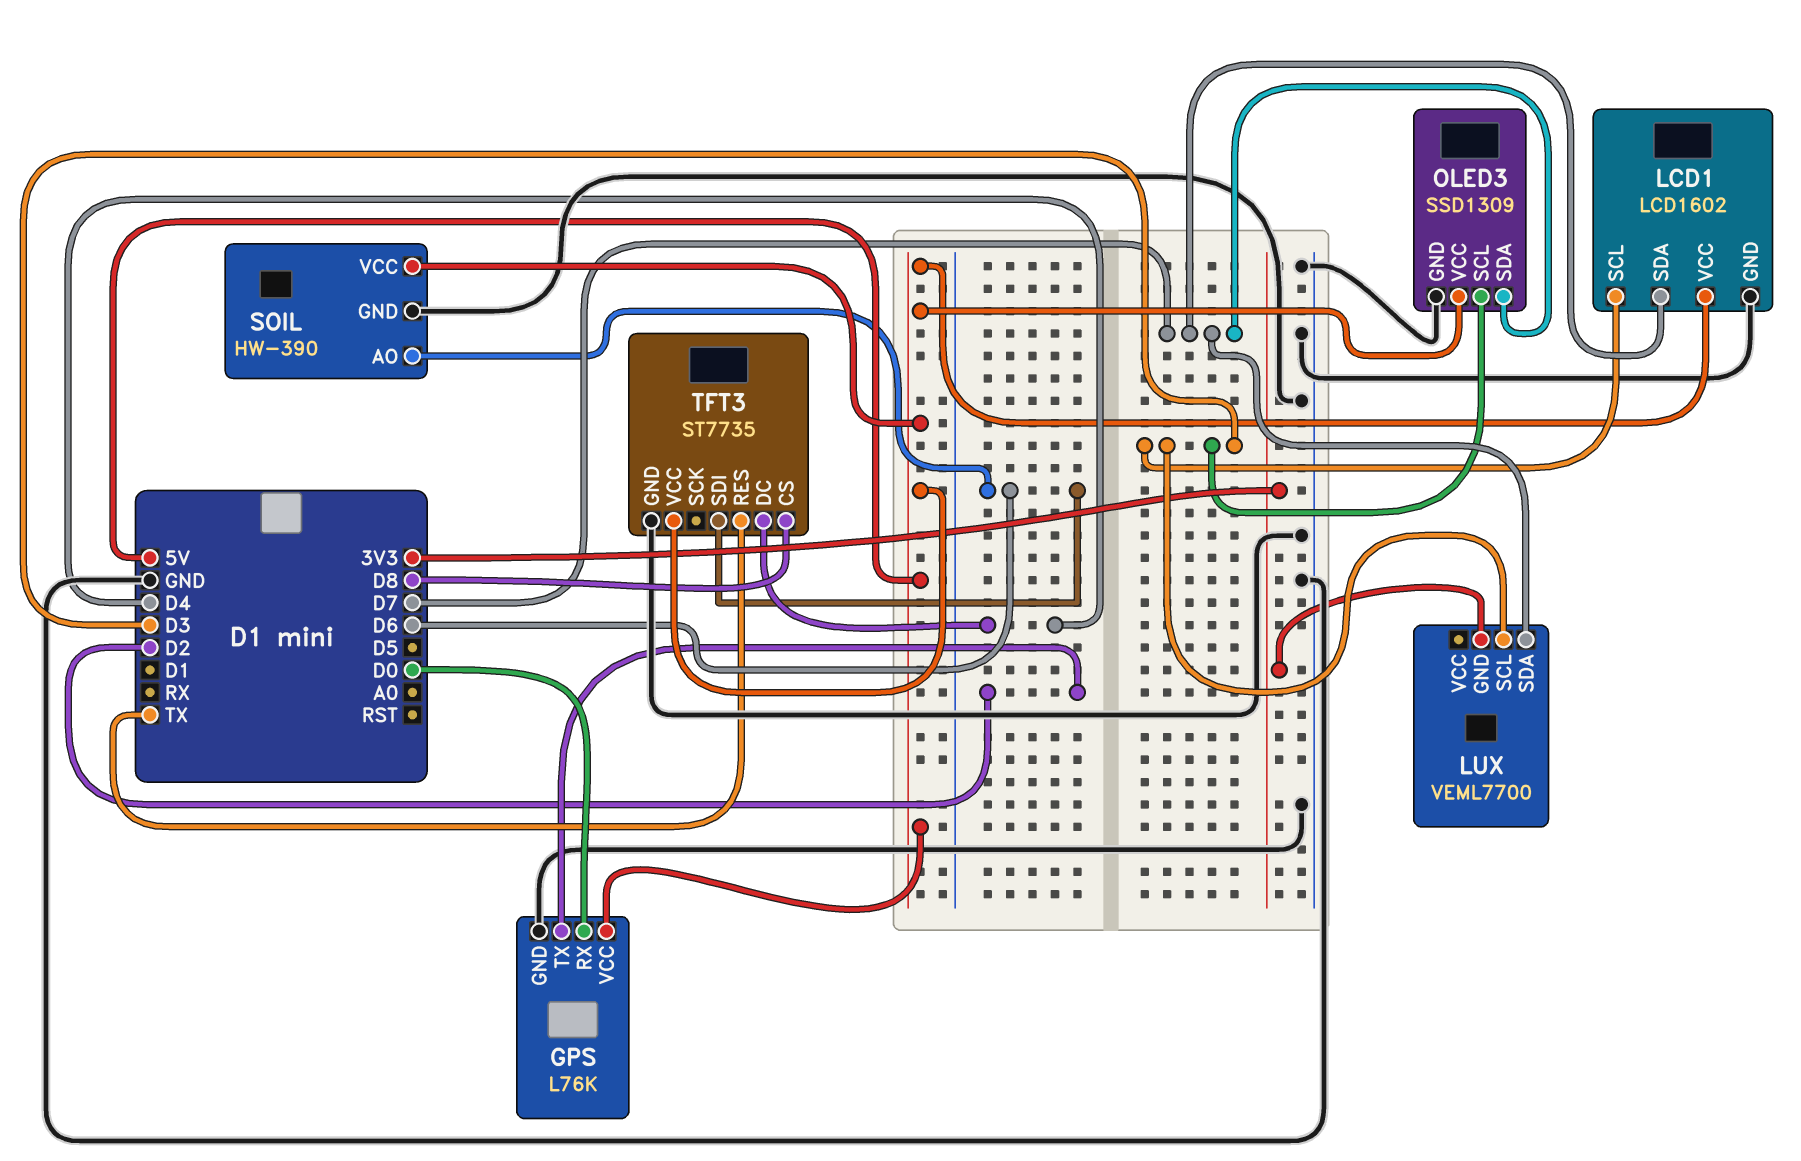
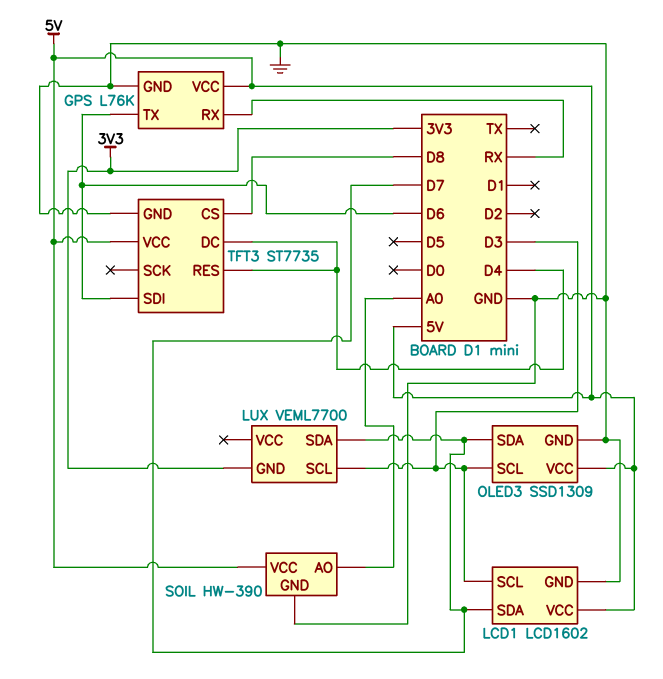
GPS pin RX: D0 -> RX
GPS pin TX: D2 -> D6
SOIL pin AO: D6 -> A0
TFT3 pin RES: TX -> D4

